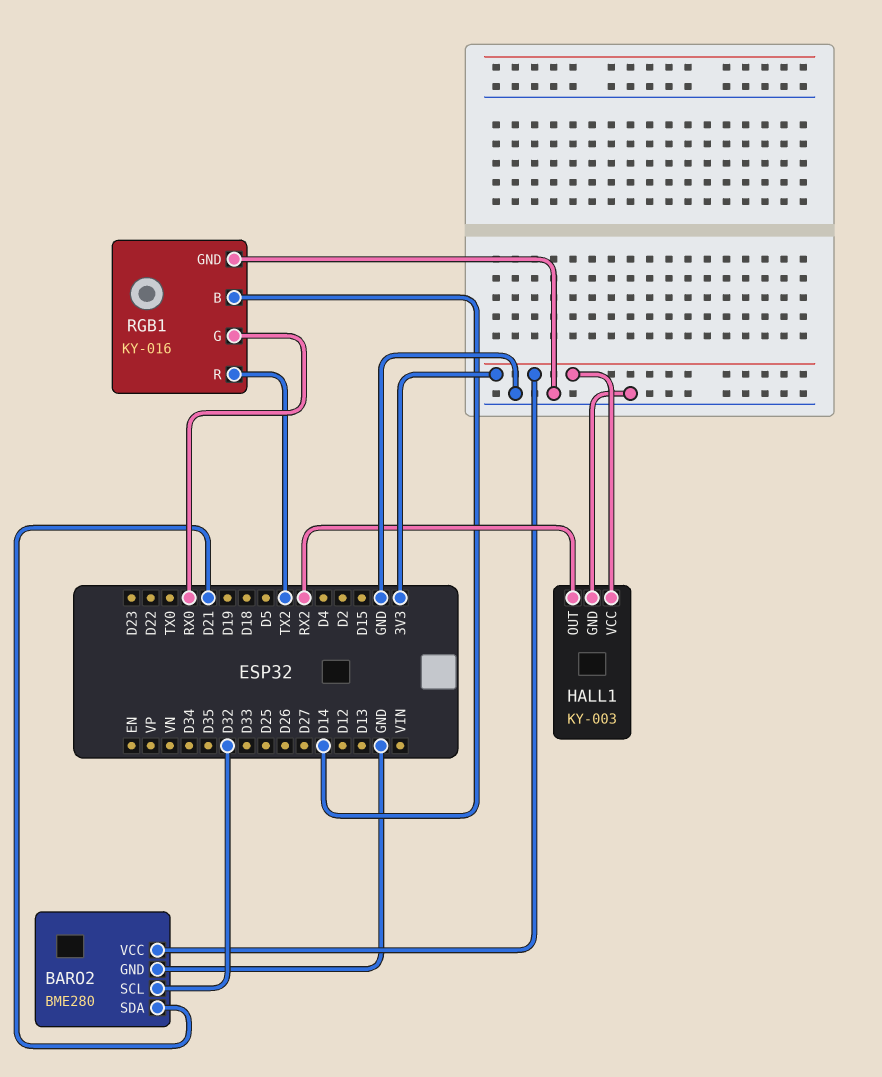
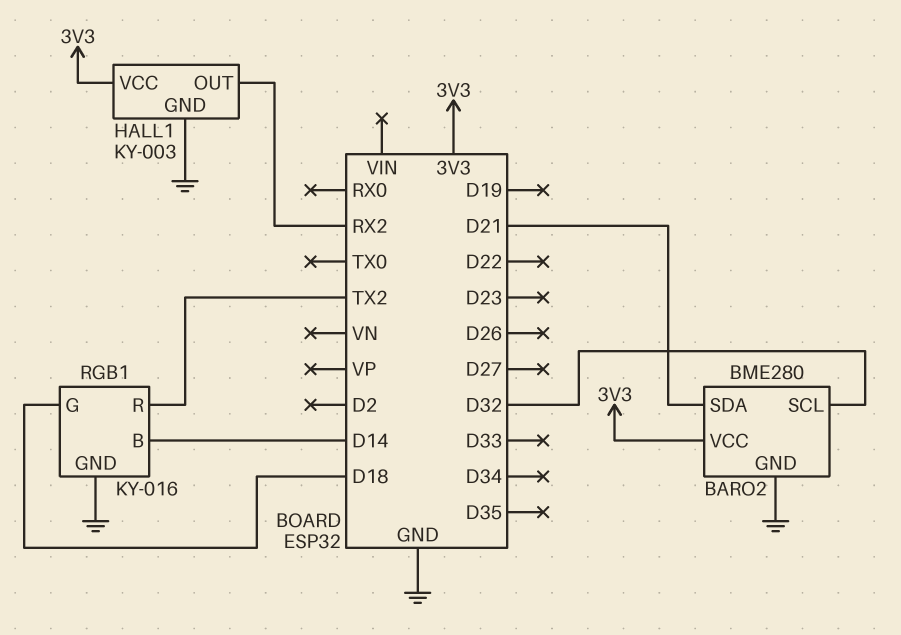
RGB1 pin G: RX0 -> D18

